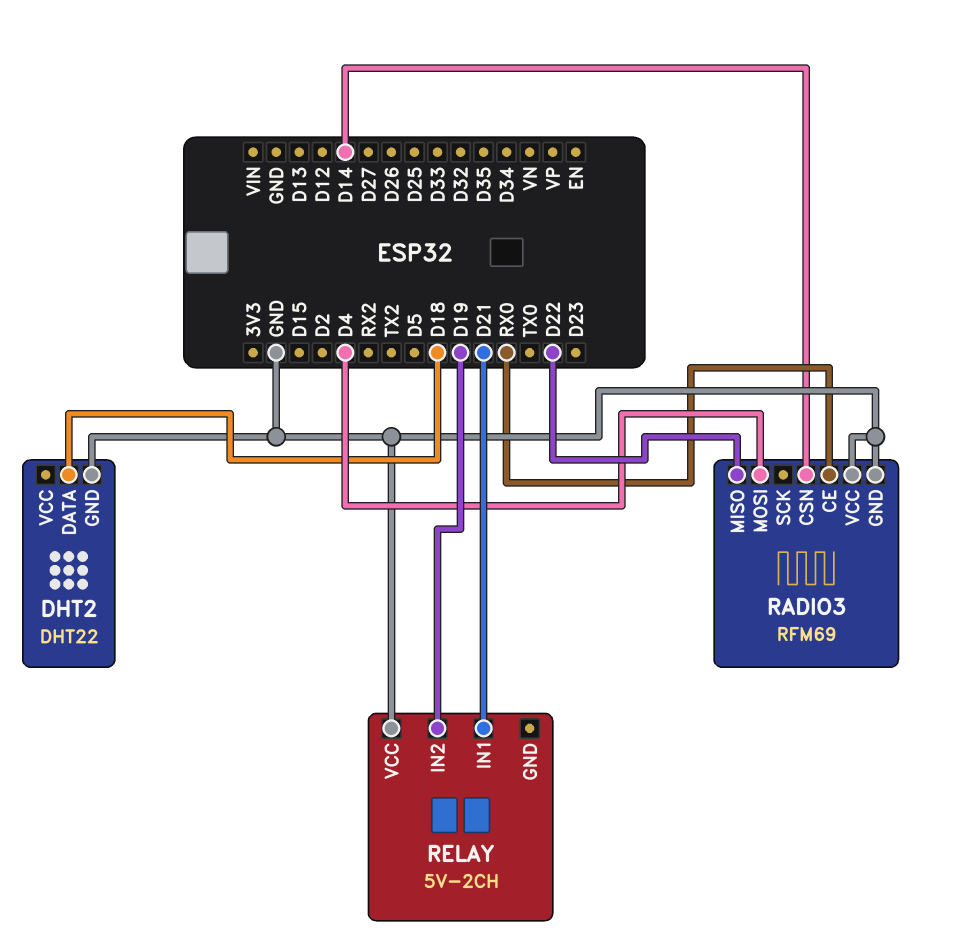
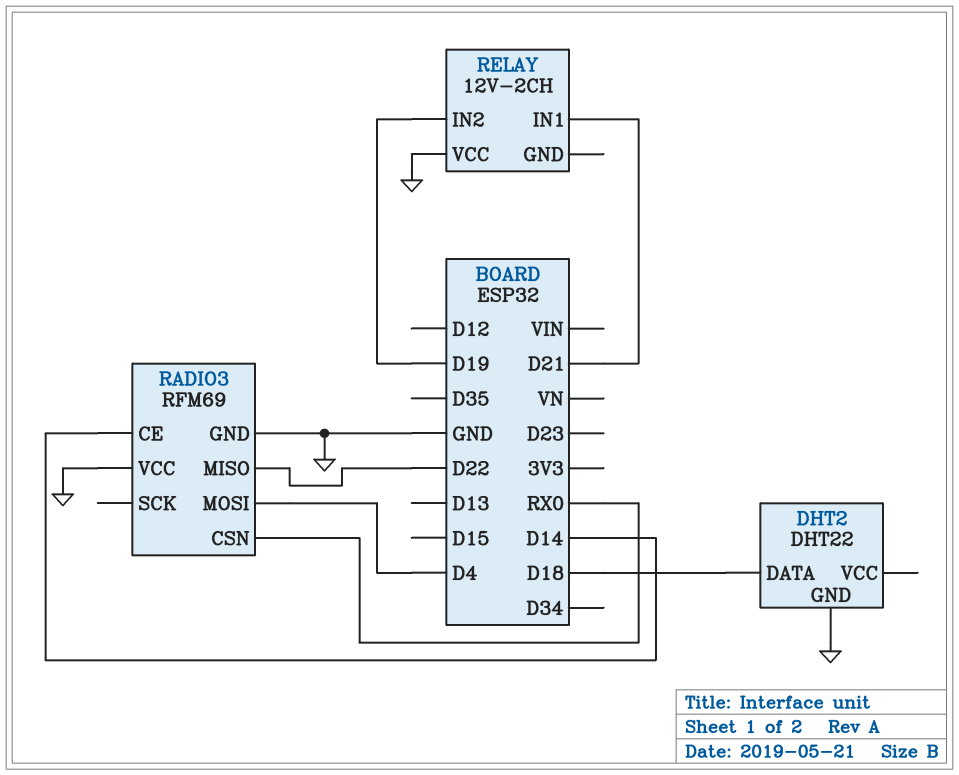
RADIO3 pin CE: RX0 -> D14
RADIO3 pin CSN: D14 -> RX0
RELAY: 5V-2CH -> 12V-2CH

